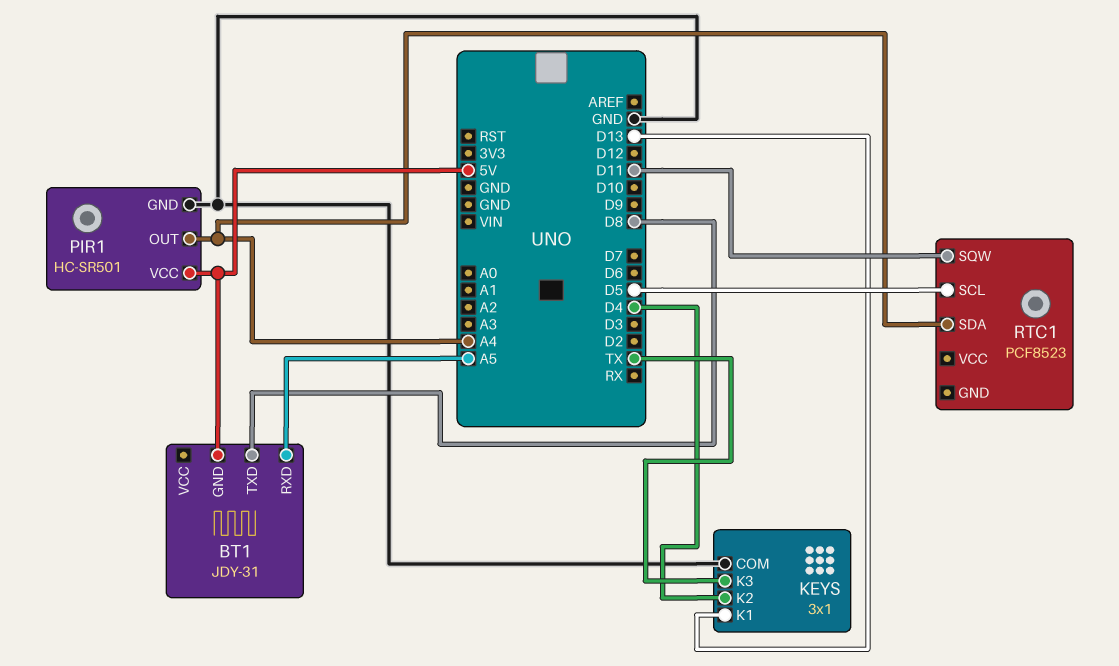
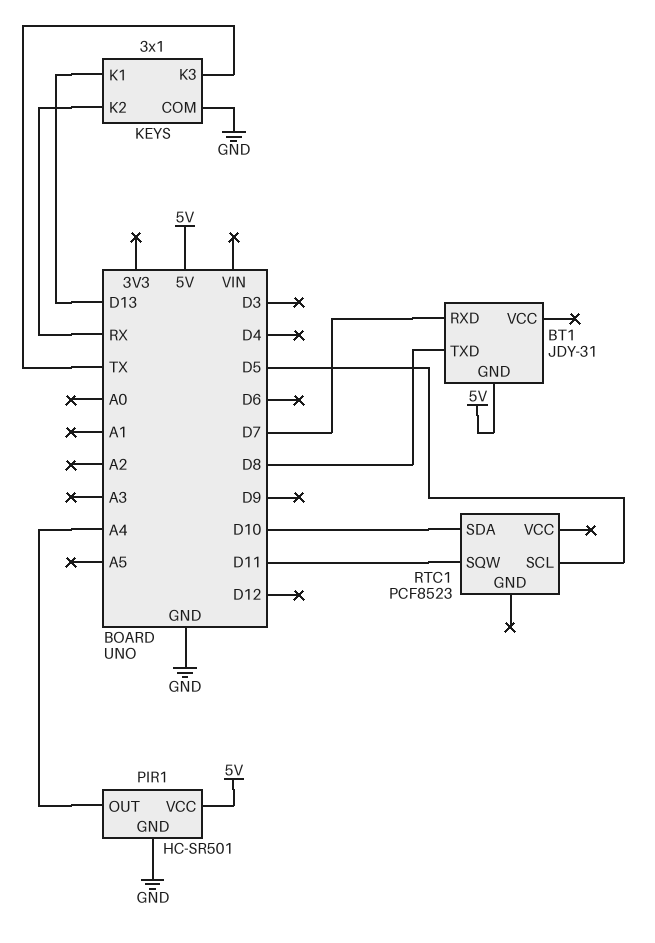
BT1 pin RXD: A5 -> D7
KEYS pin K2: D4 -> RX
RTC1 pin SDA: A4 -> D10

